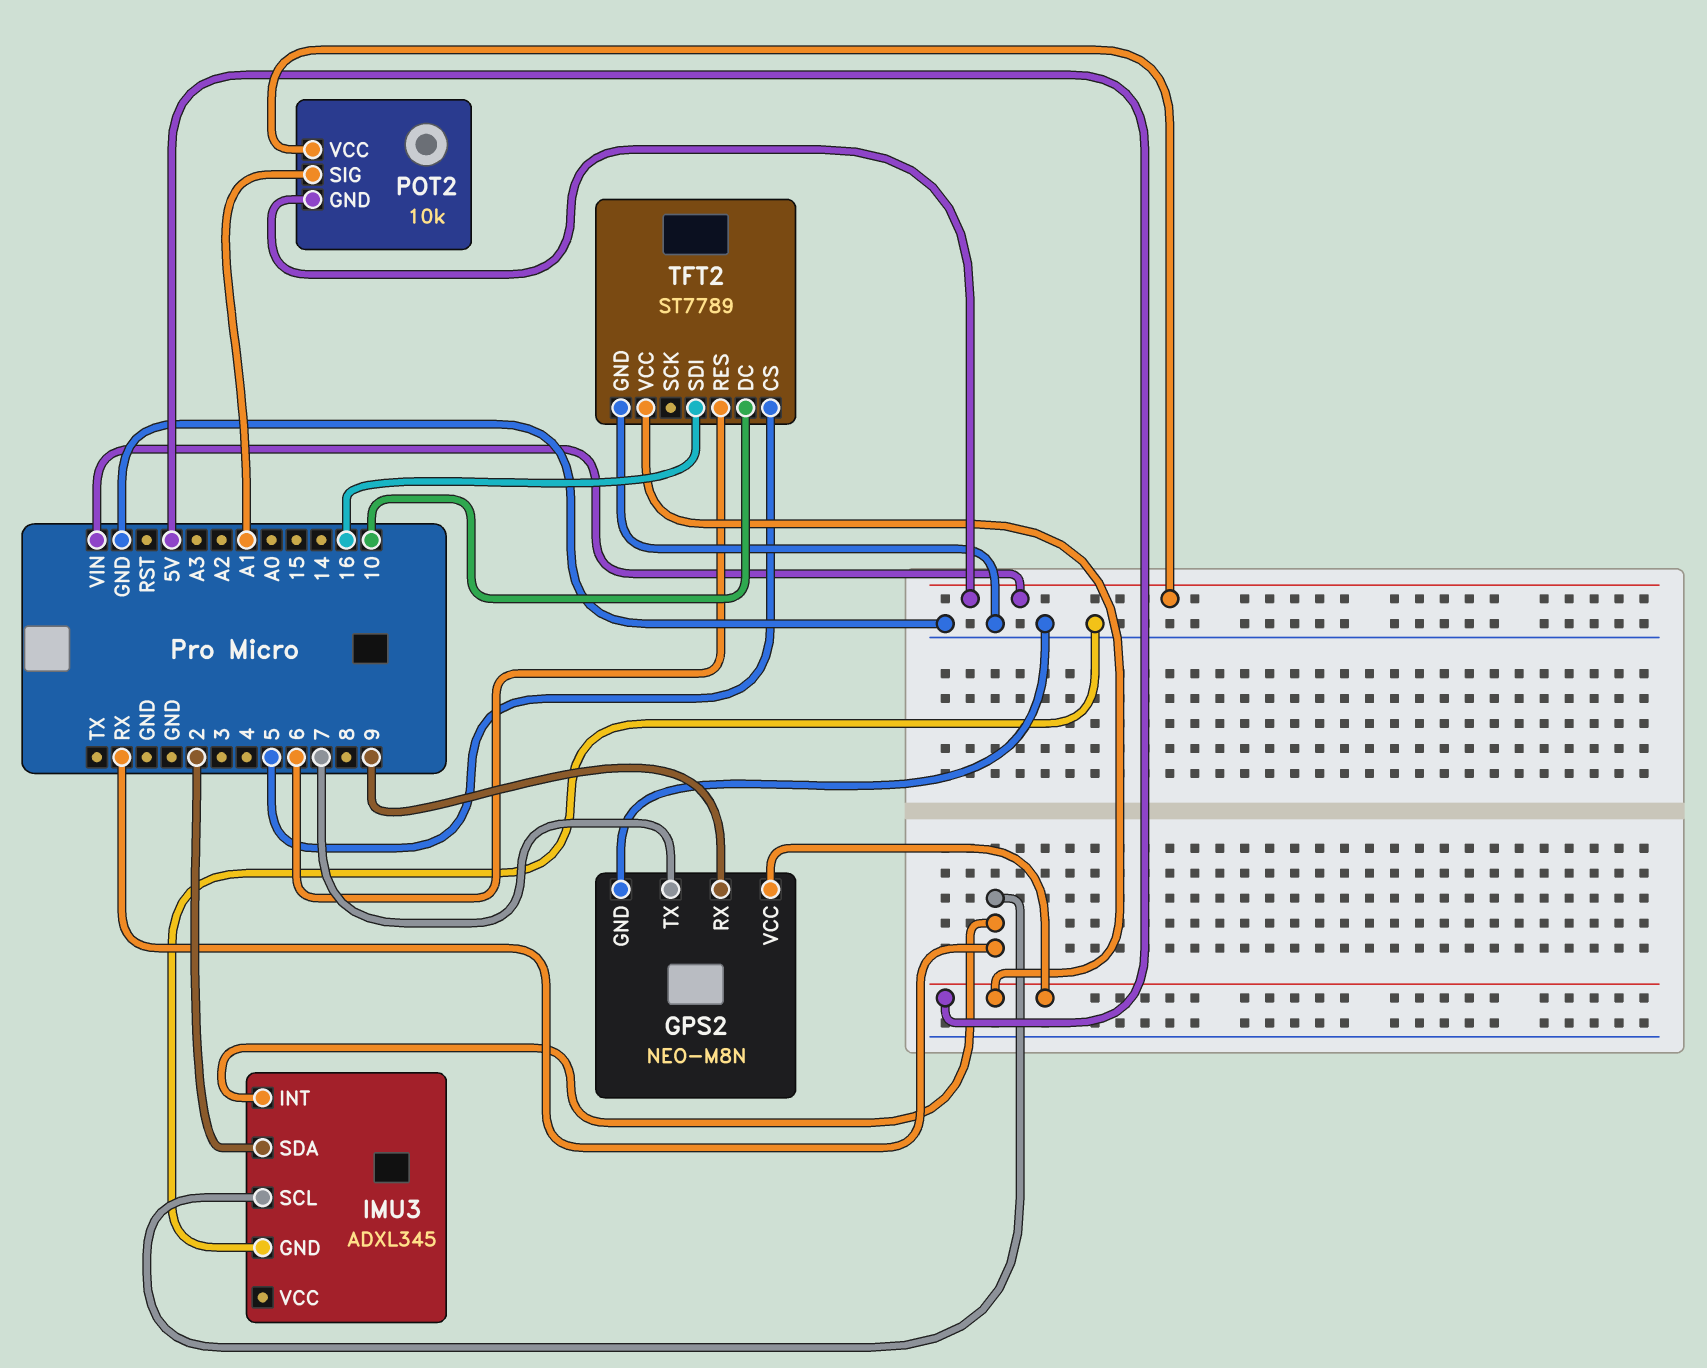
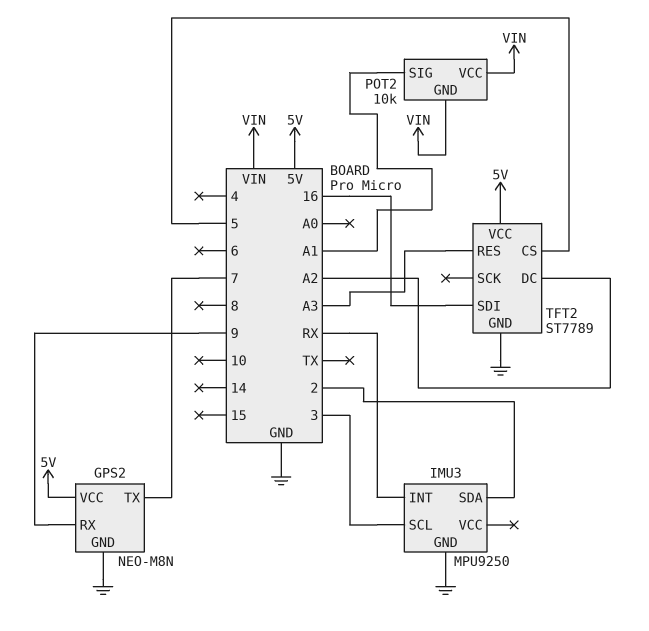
IMU3: ADXL345 -> MPU9250
IMU3 pin SCL: RX -> 3
TFT2 pin DC: 10 -> A2
TFT2 pin RES: 6 -> A3

